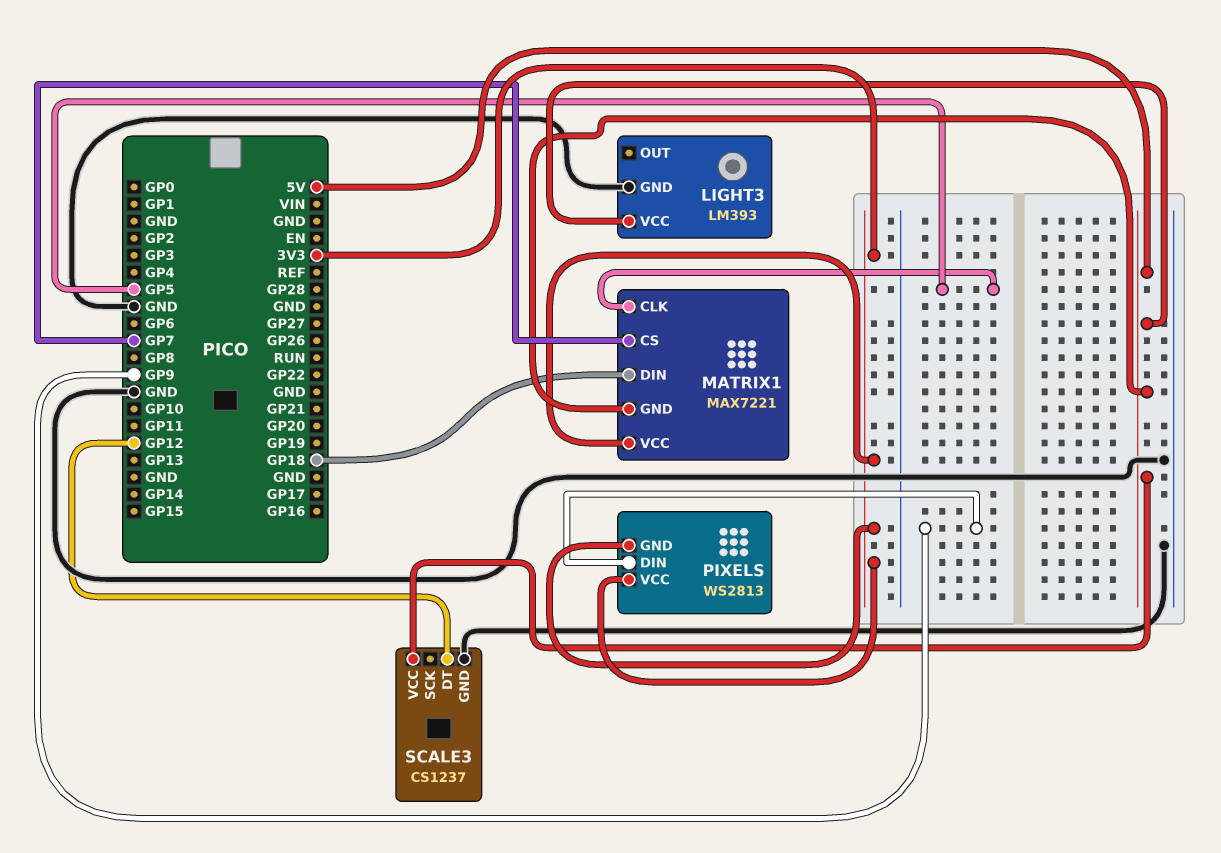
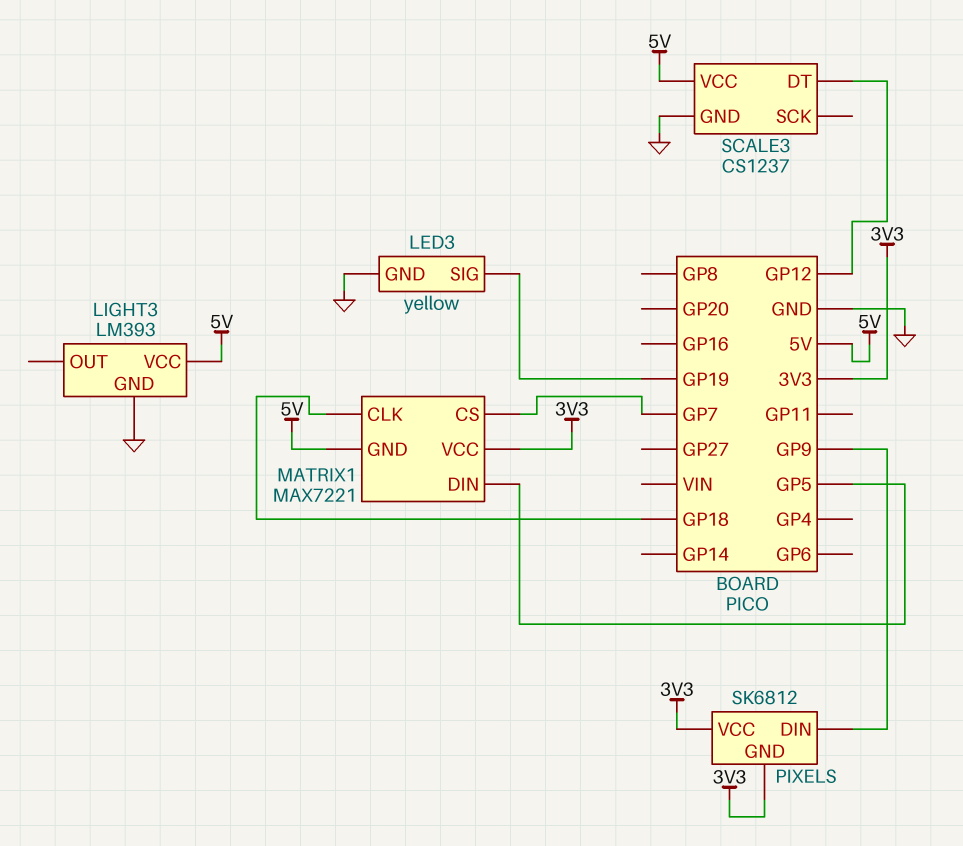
LED3: none -> yellow
LED3 pin GND: none -> GND
LED3 pin SIG: none -> GP19
MATRIX1 pin CLK: GP5 -> GP18
MATRIX1 pin DIN: GP18 -> GP5
PIXELS: WS2813 -> SK6812

